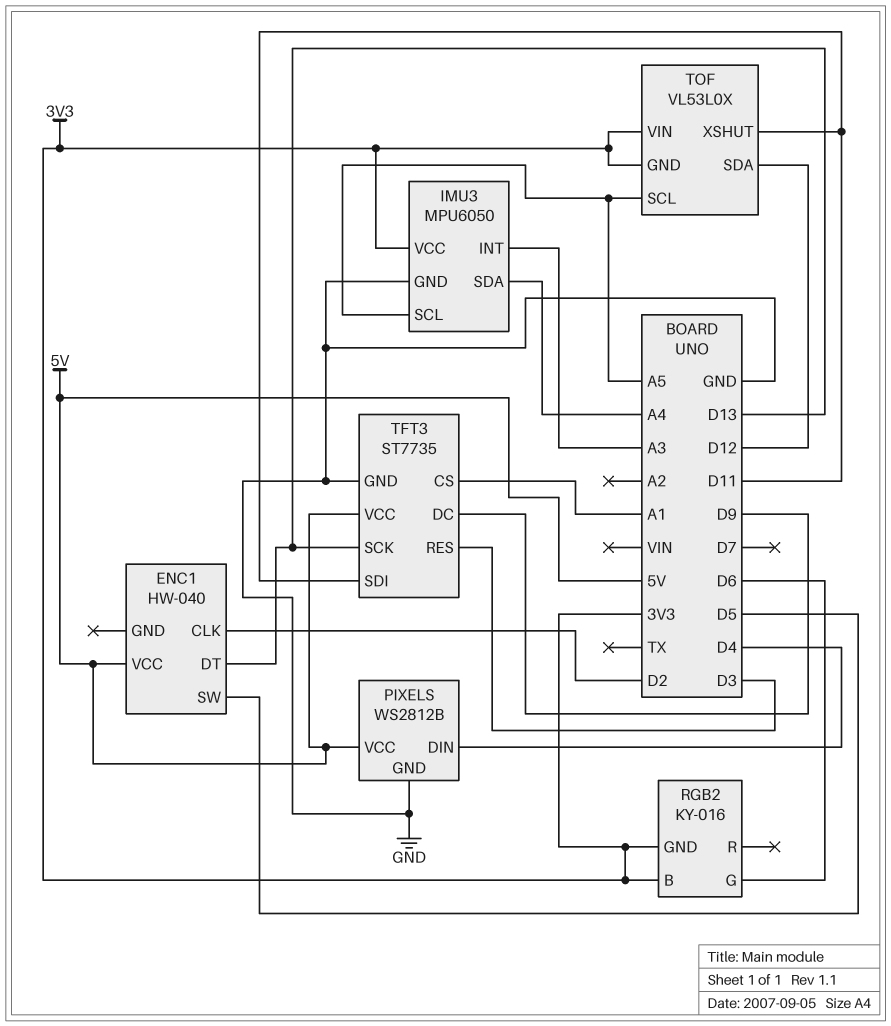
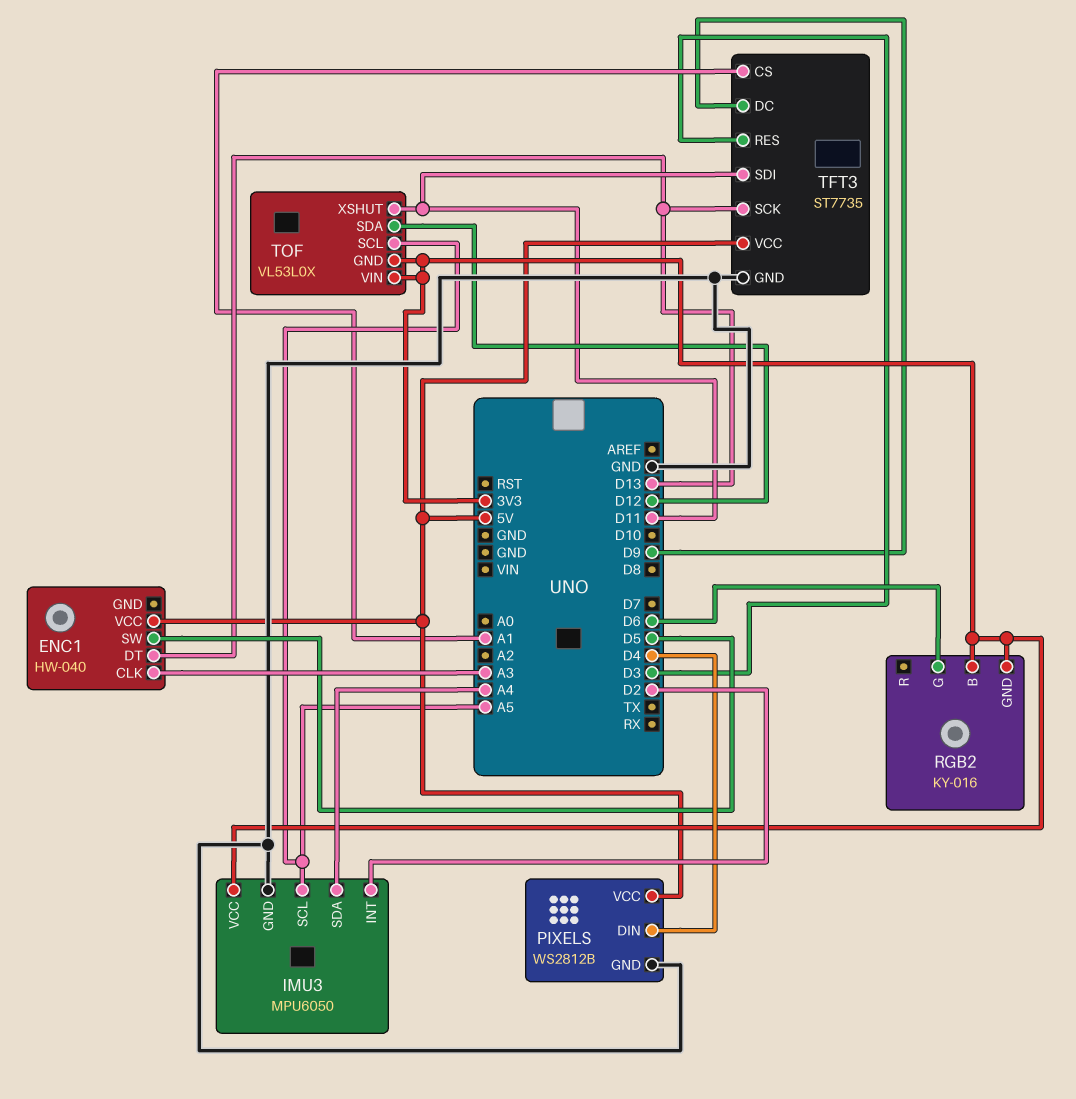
ENC1 pin CLK: D2 -> A3
IMU3 pin INT: A3 -> D2

